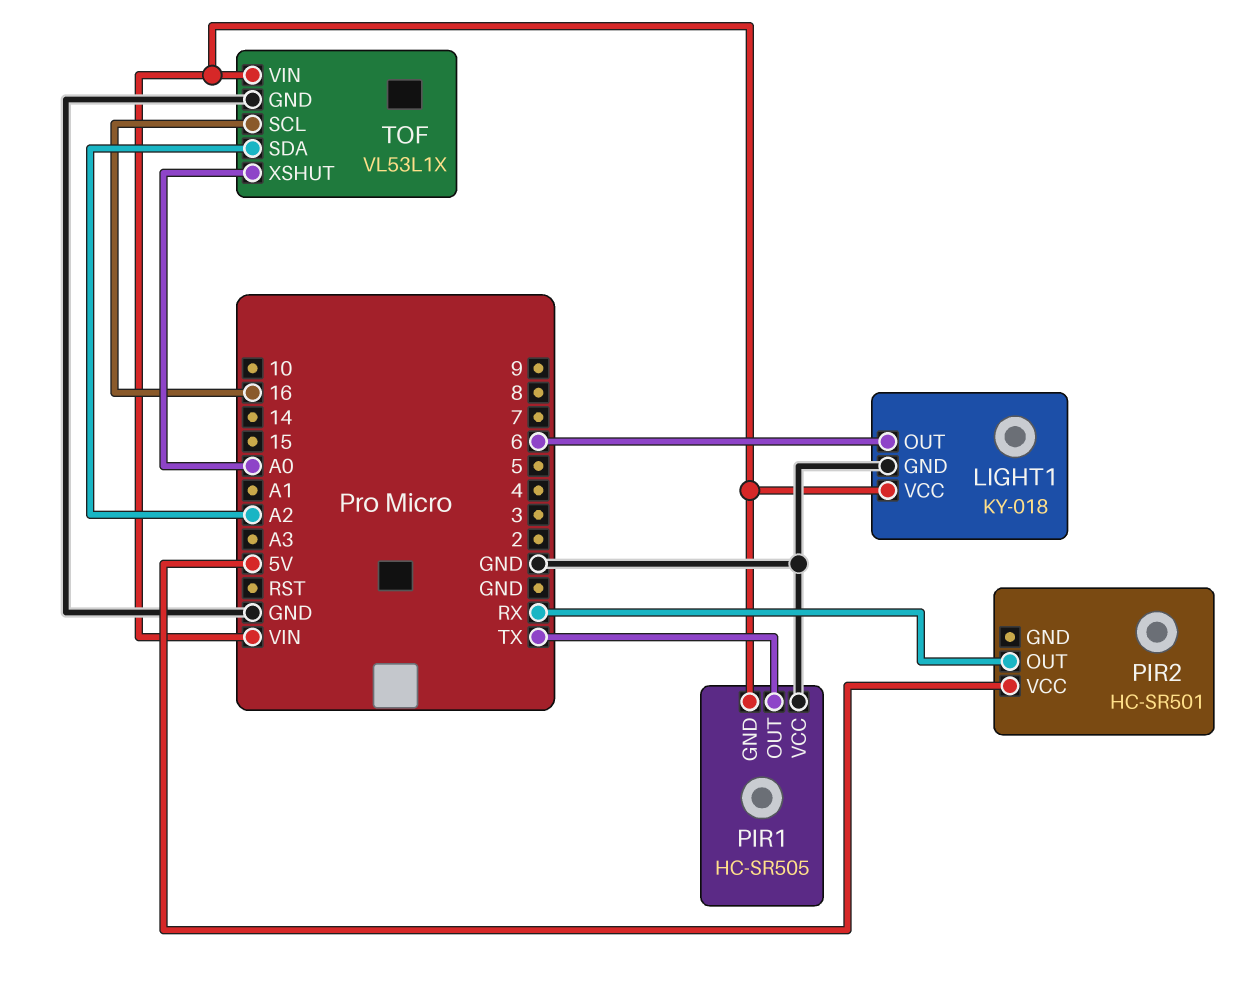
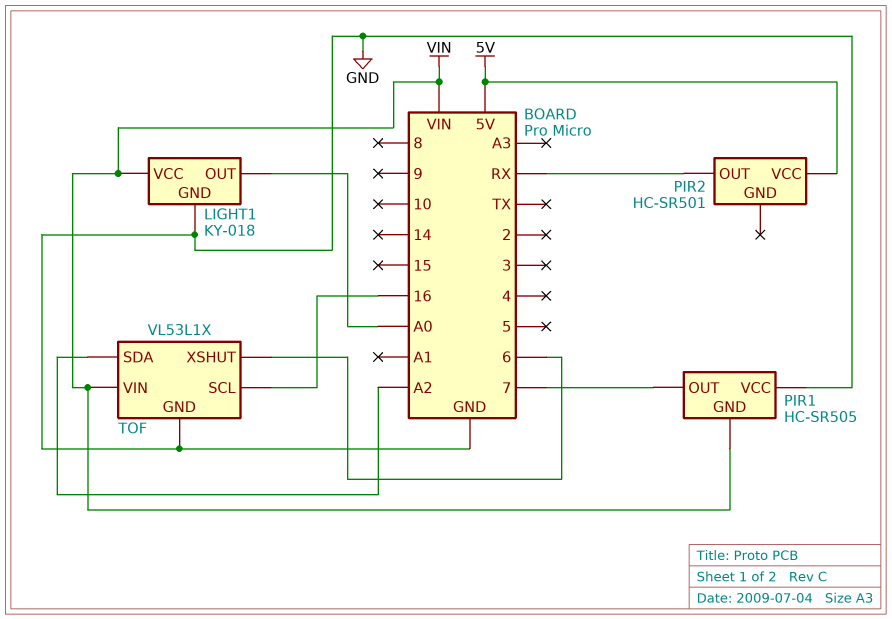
LIGHT1 pin OUT: 6 -> A0
PIR1 pin OUT: TX -> 7
TOF pin XSHUT: A0 -> 6

